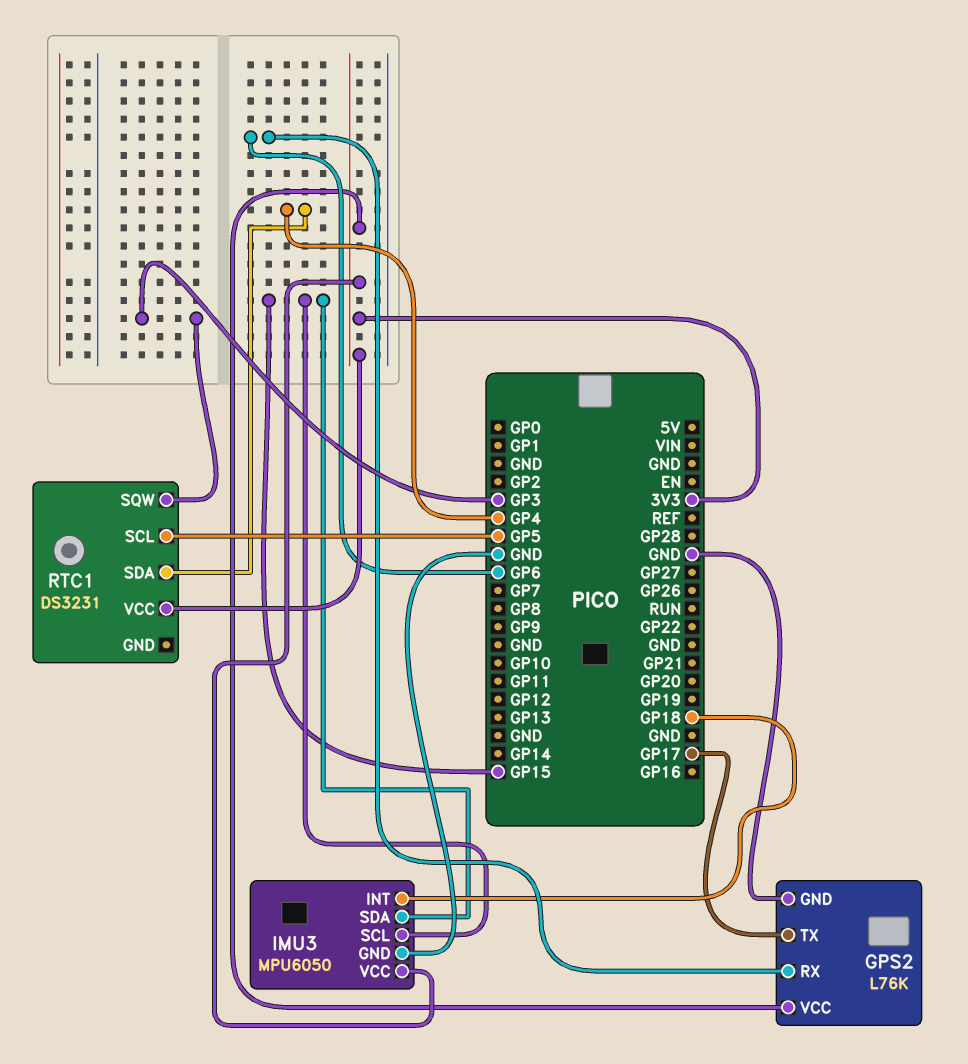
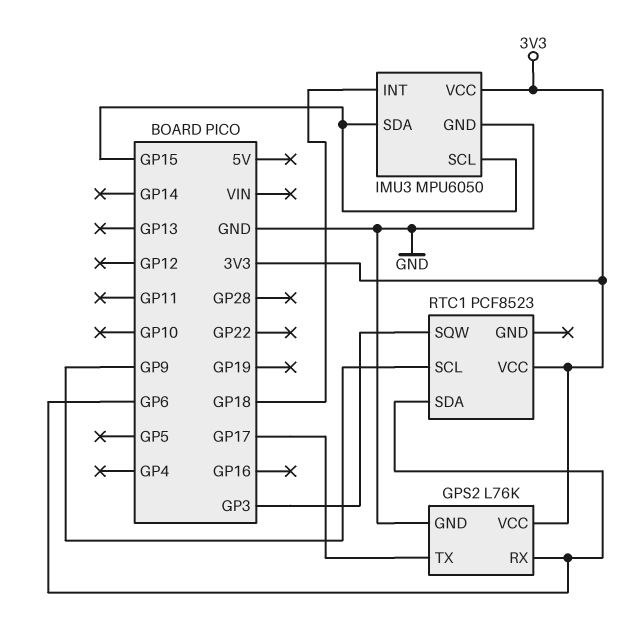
RTC1: DS3231 -> PCF8523
RTC1 pin SCL: GP5 -> GP9
RTC1 pin SDA: GP4 -> GP6

